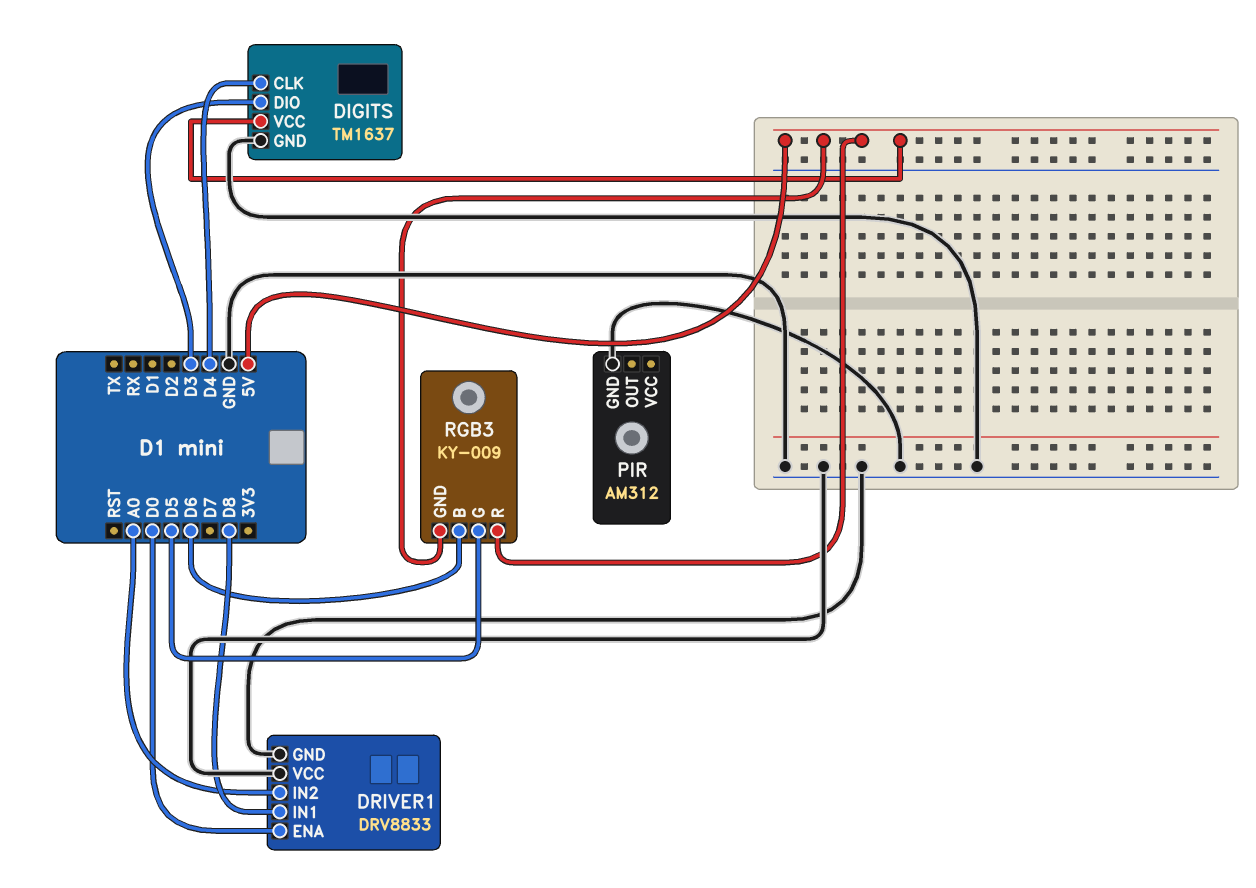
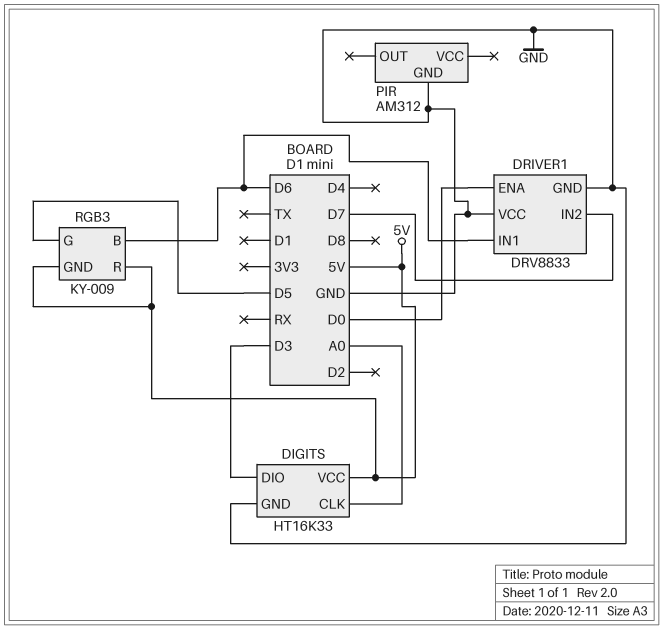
DIGITS: TM1637 -> HT16K33
DIGITS pin CLK: D4 -> A0
DRIVER1 pin IN1: D8 -> D6
DRIVER1 pin IN2: A0 -> D7

